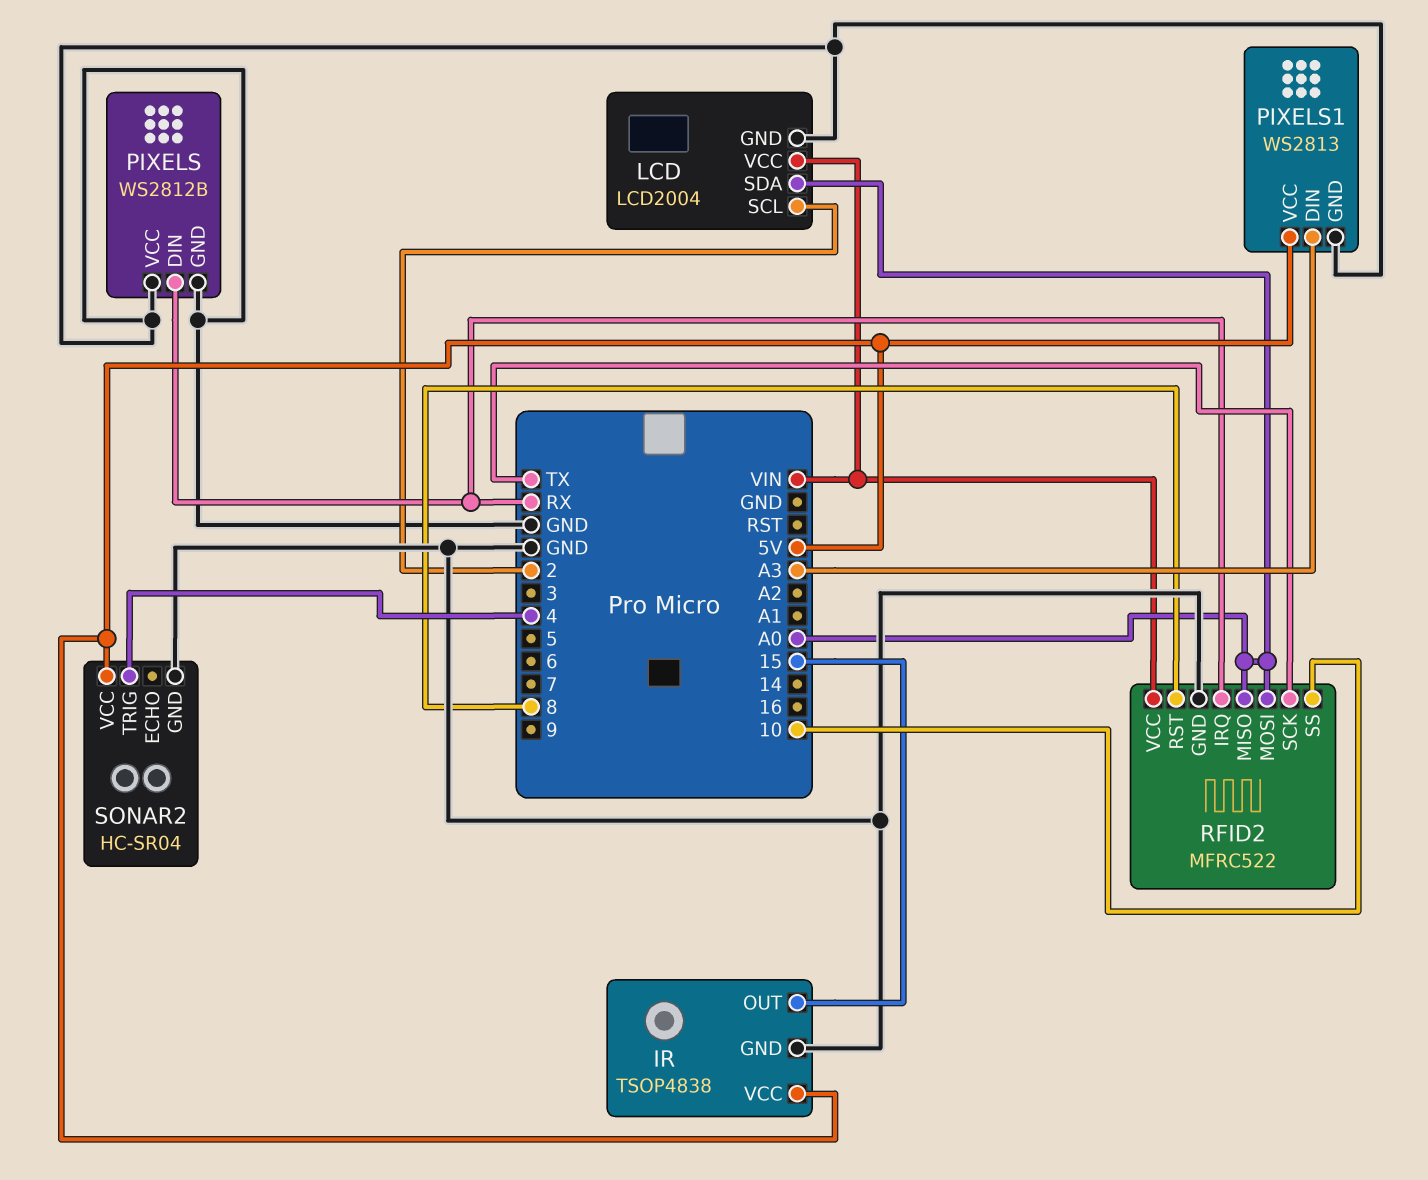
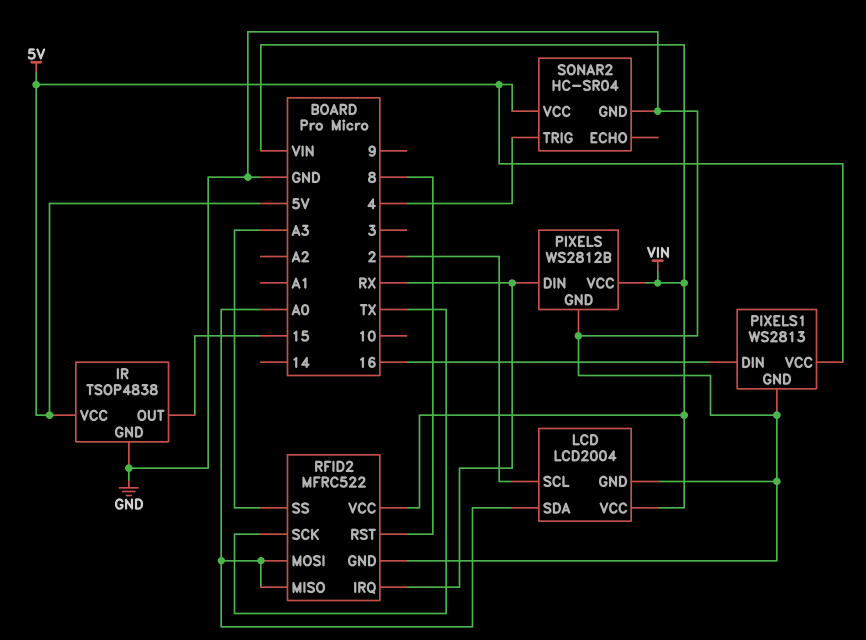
PIXELS pin VCC: GND -> VIN
PIXELS1 pin DIN: A3 -> 16
RFID2 pin SS: 10 -> A3

